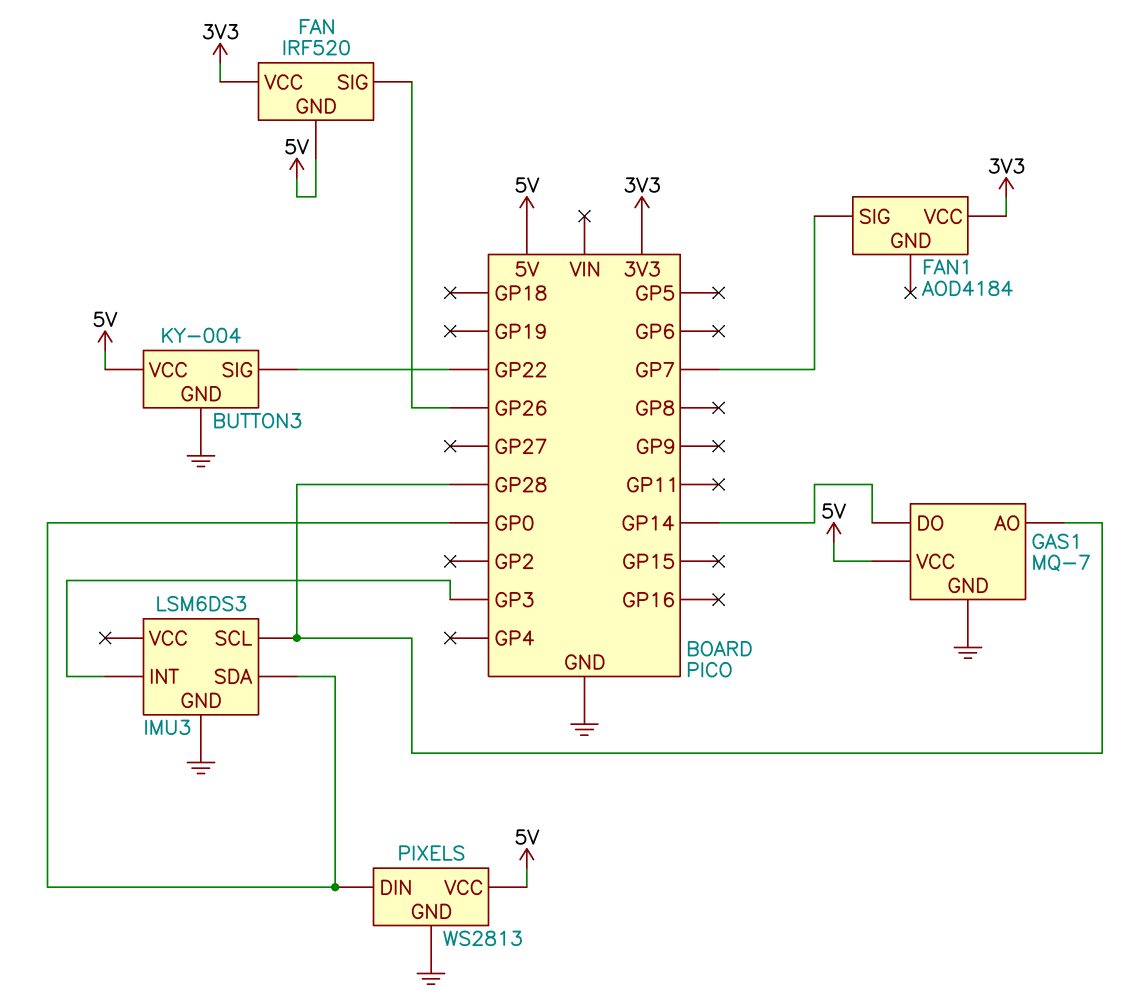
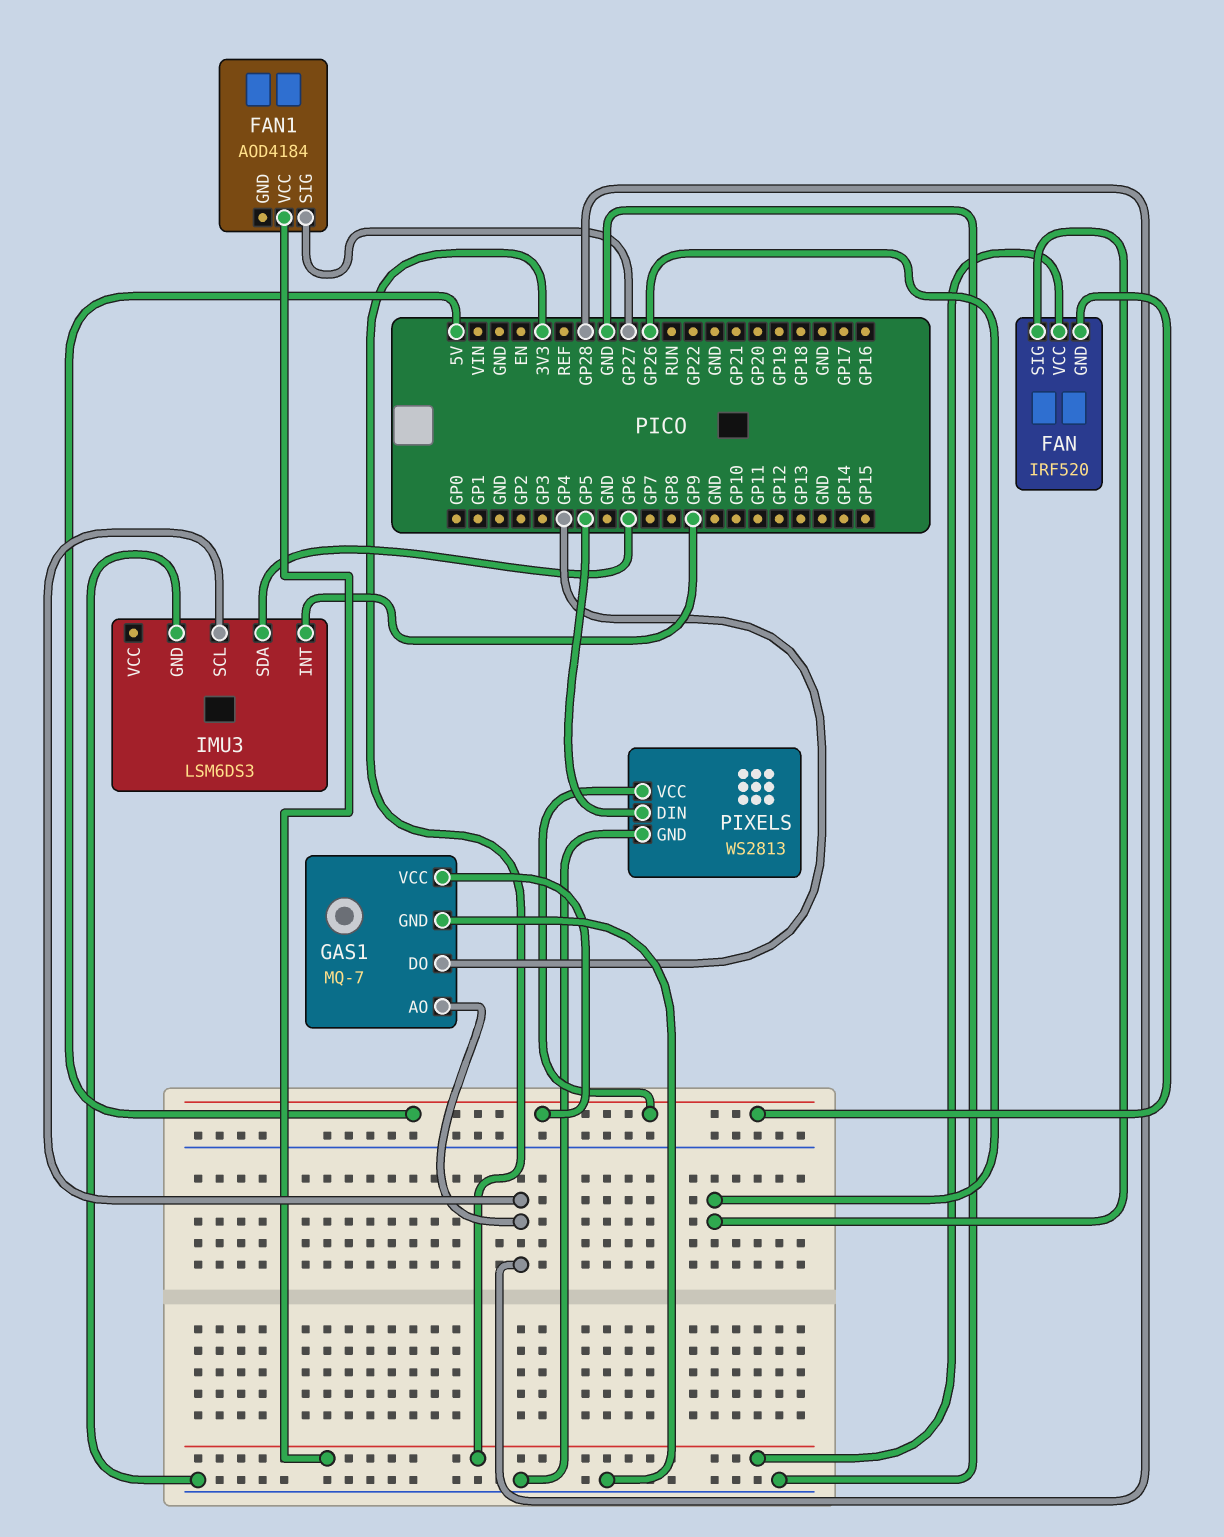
BUTTON3: KY-004 -> none
BUTTON3 pin GND: GND -> none
BUTTON3 pin SIG: GP22 -> none
BUTTON3 pin VCC: 5V -> none
FAN1 pin SIG: GP7 -> GP27
GAS1 pin DO: GP14 -> GP4
IMU3 pin INT: GP3 -> GP9
IMU3 pin SDA: GP0 -> GP6
PIXELS pin DIN: GP0 -> GP5

